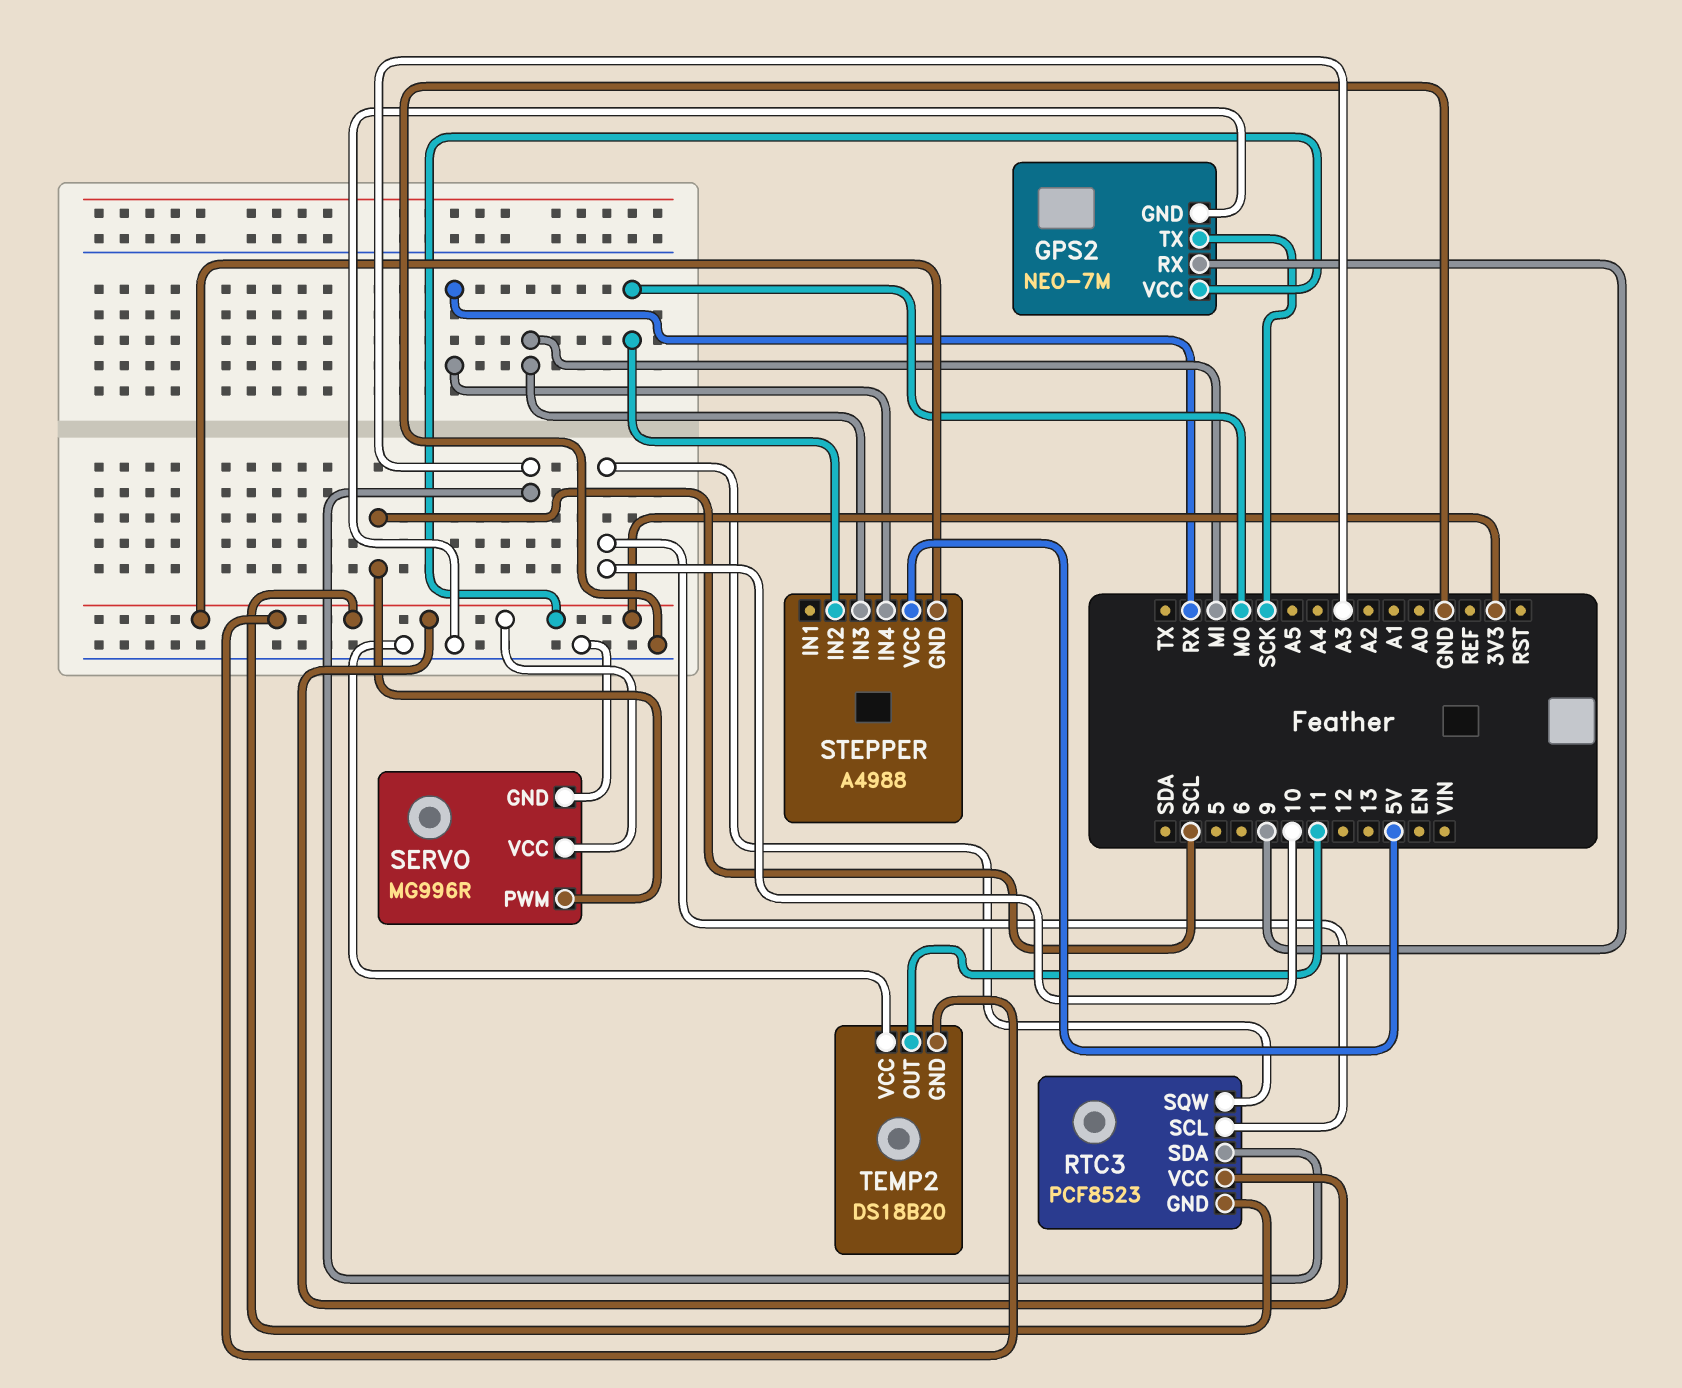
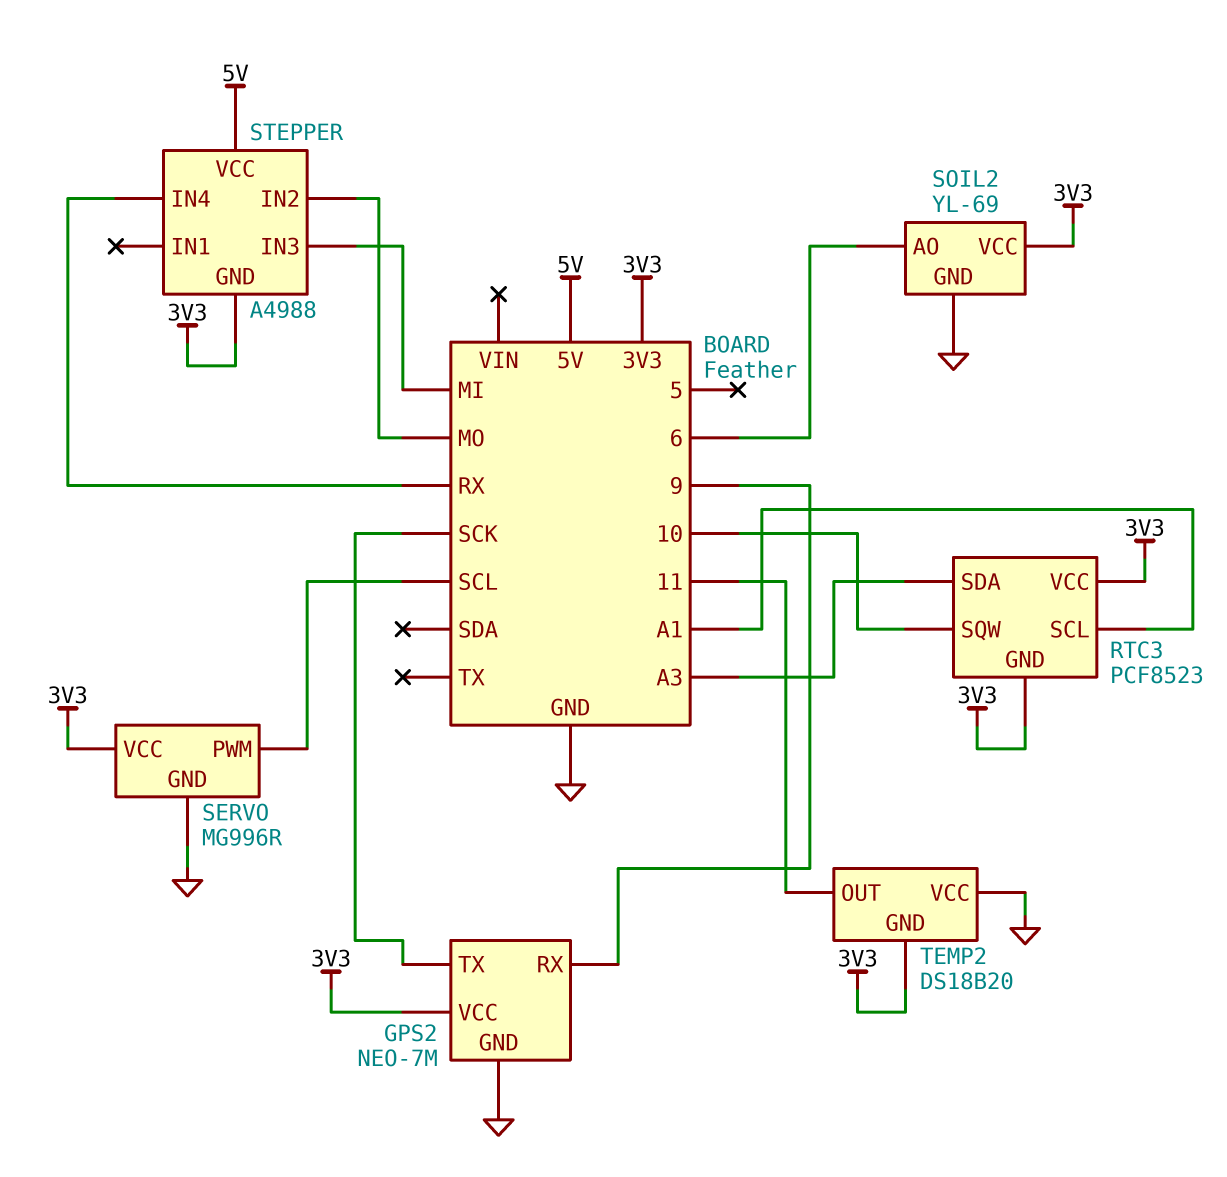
RTC3 pin SCL: 10 -> A1
SOIL2: none -> YL-69
SOIL2 pin AO: none -> 6
SOIL2 pin GND: none -> GND
SOIL2 pin VCC: none -> 3V3

